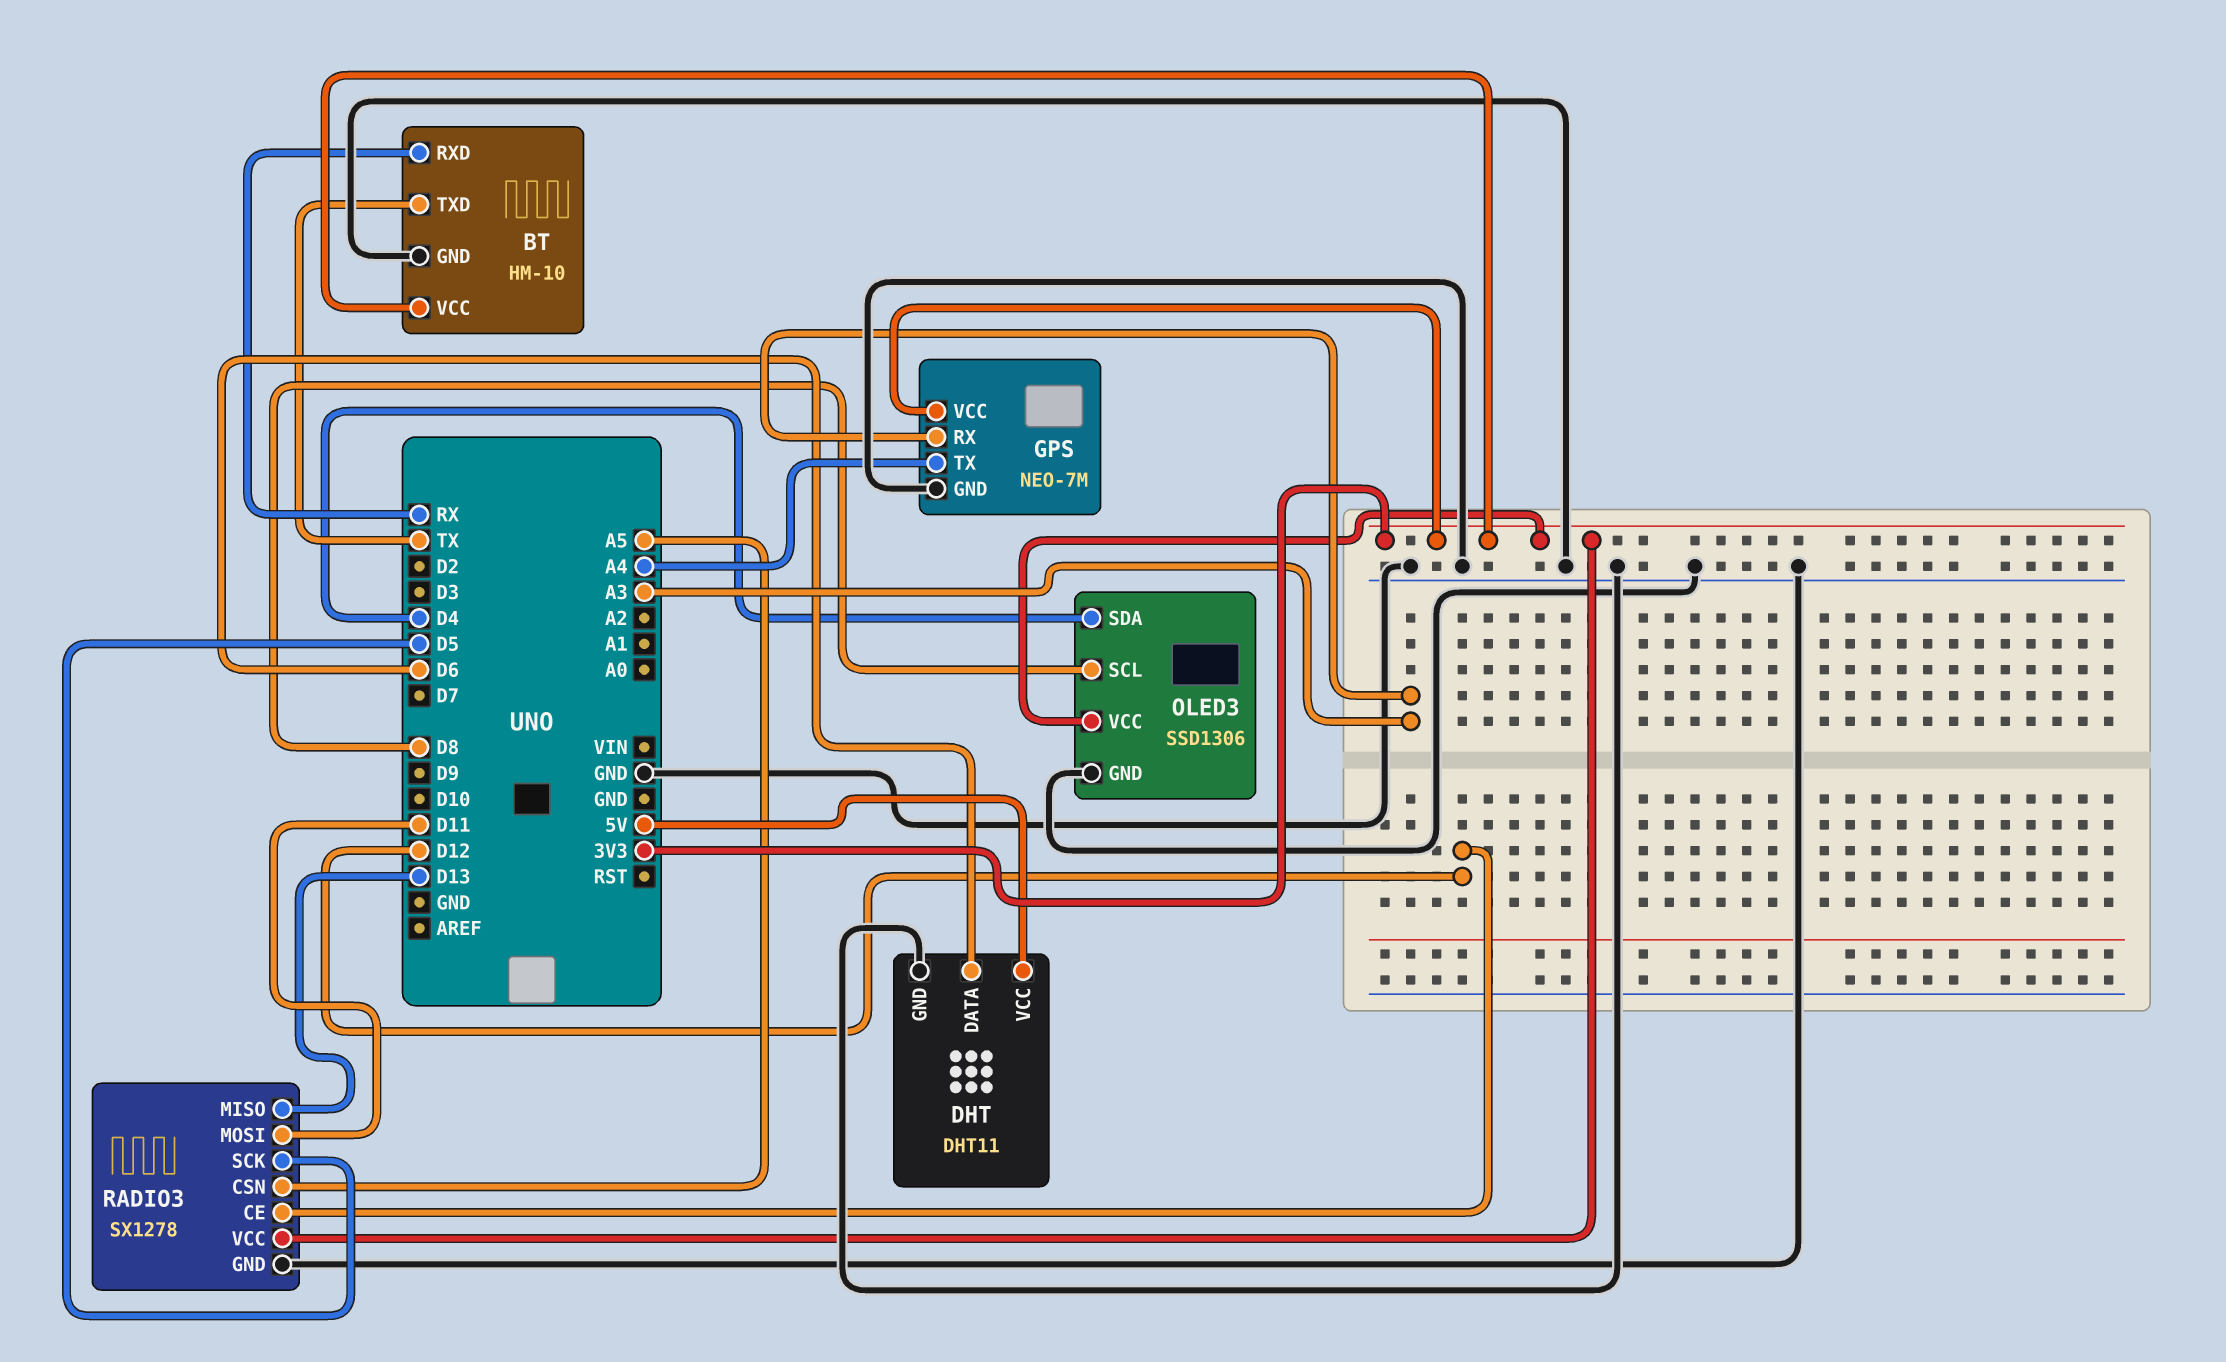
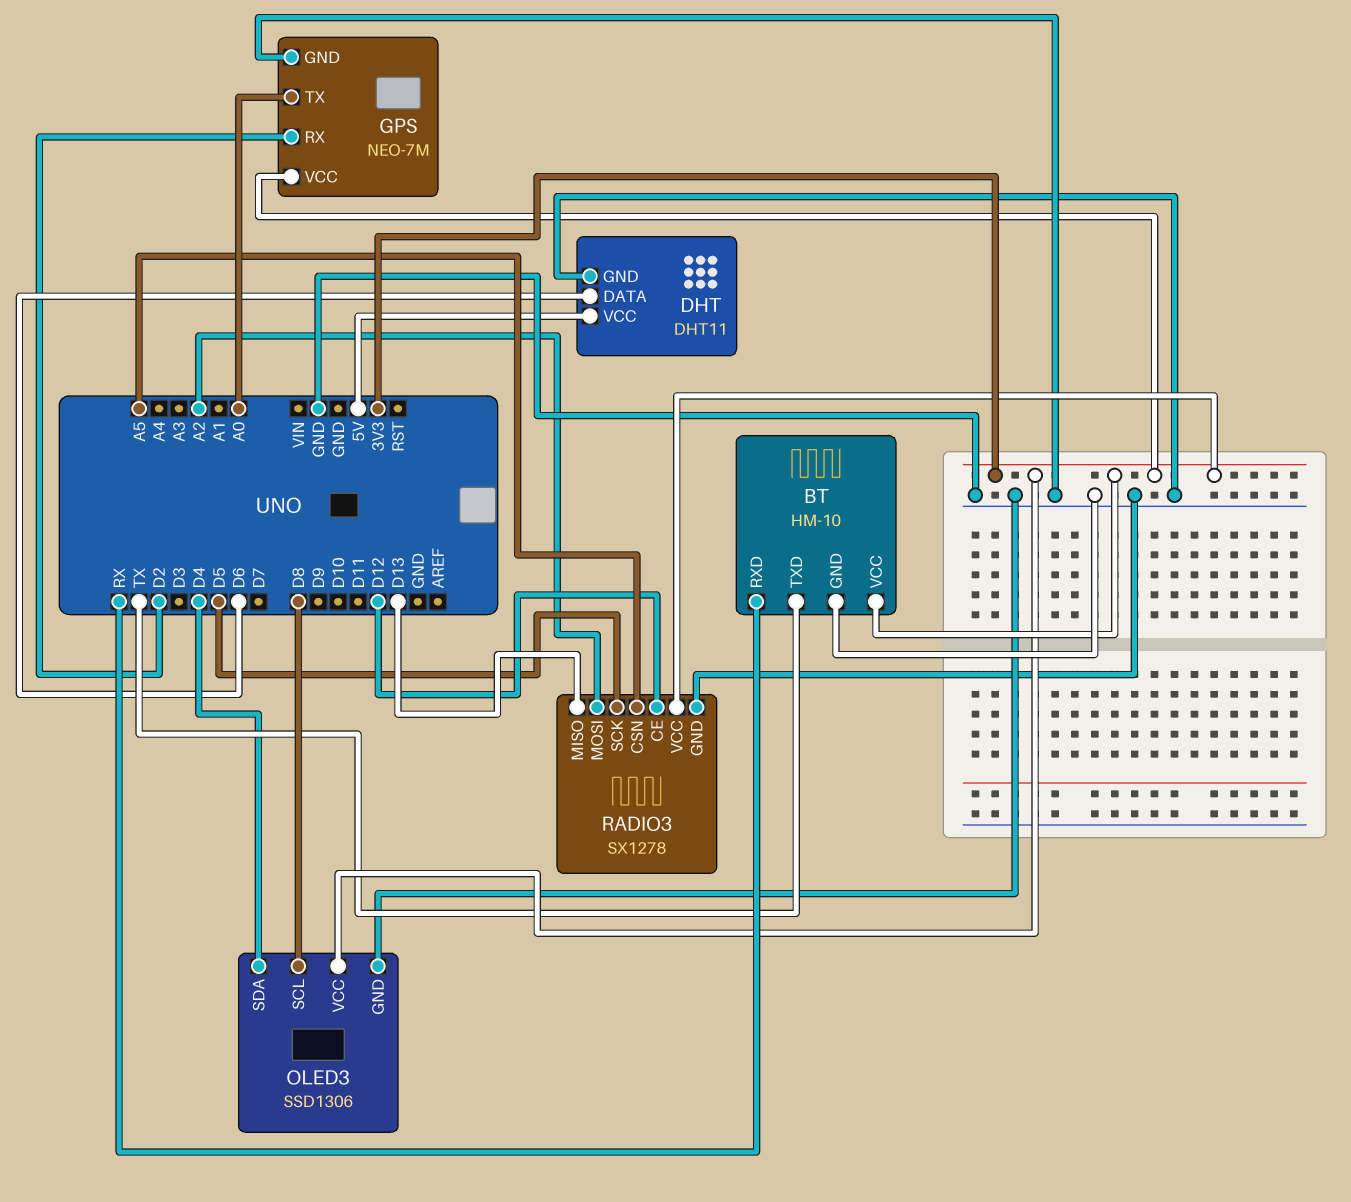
GPS pin RX: A3 -> D2
GPS pin TX: A4 -> A0
RADIO3 pin MOSI: D11 -> A2

